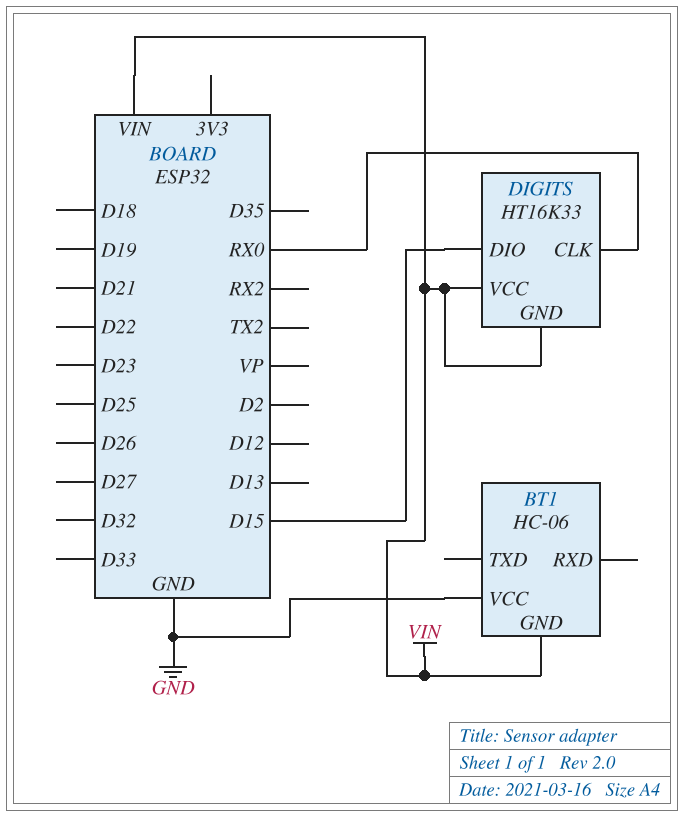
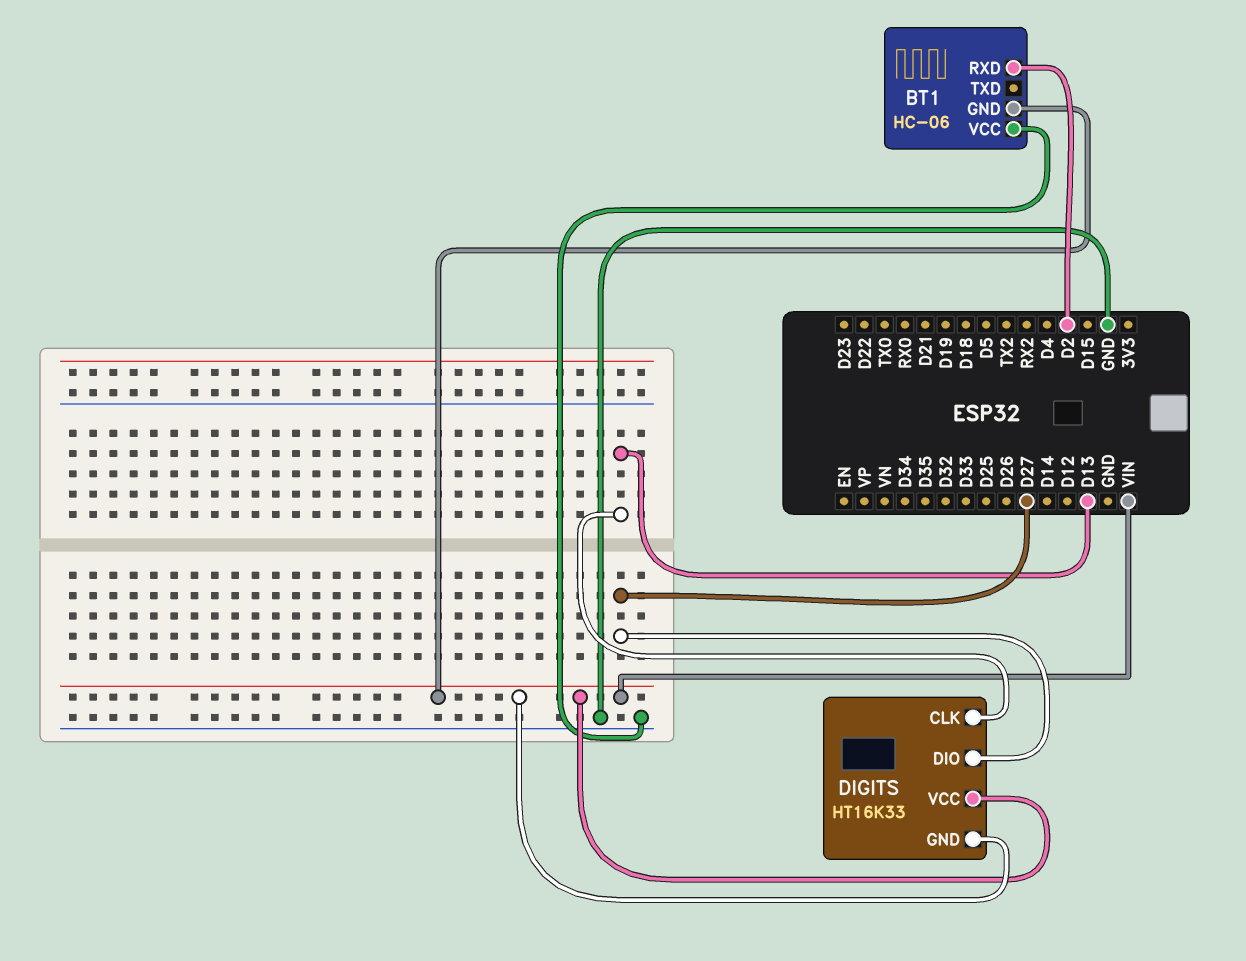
BT1 pin RXD: none -> D2
DIGITS pin CLK: RX0 -> D13
DIGITS pin DIO: D15 -> D27

